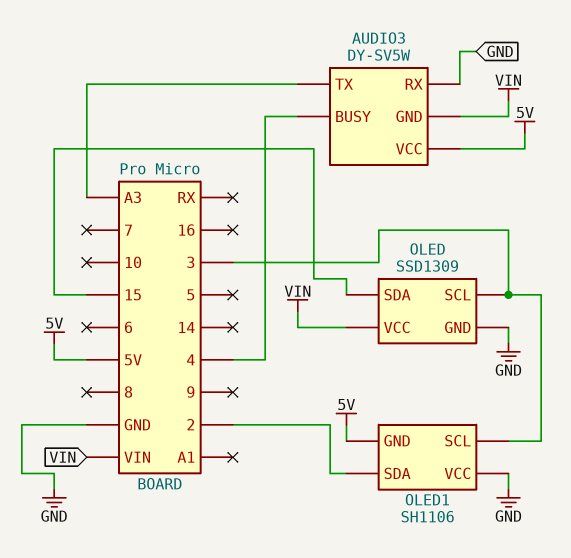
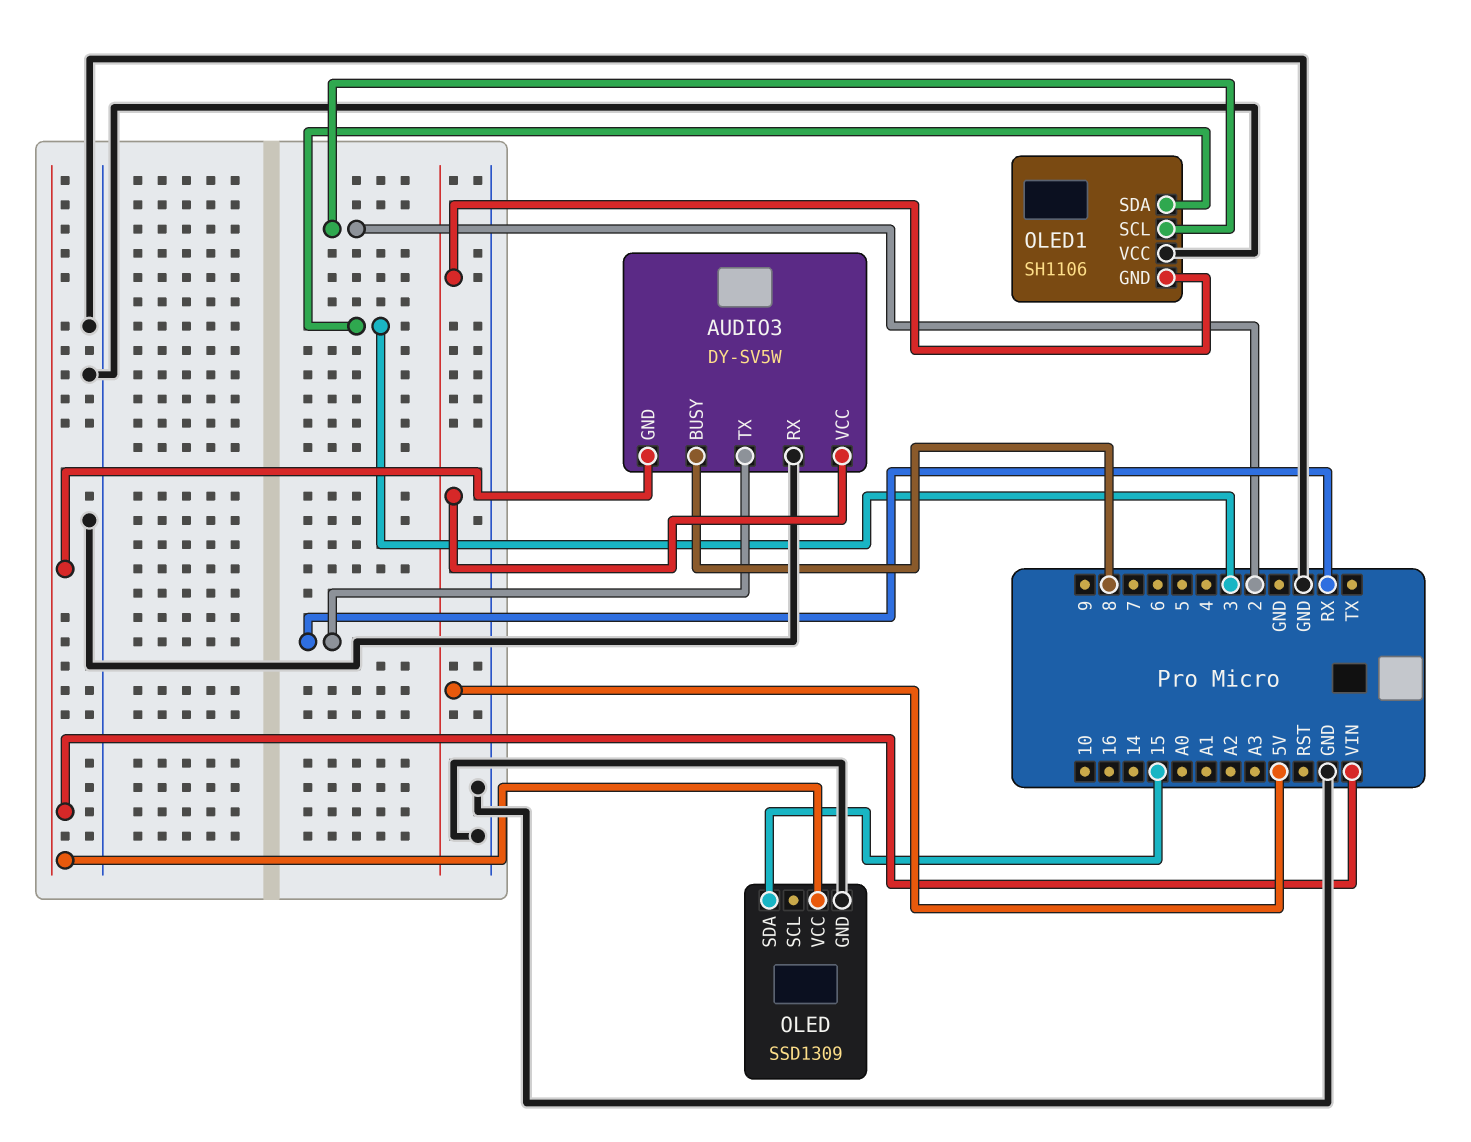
AUDIO3 pin BUSY: 4 -> 8
AUDIO3 pin TX: A3 -> RX
OLED pin SCL: 3 -> none
OLED1 pin SCL: 3 -> 2
OLED1 pin SDA: 2 -> 3

